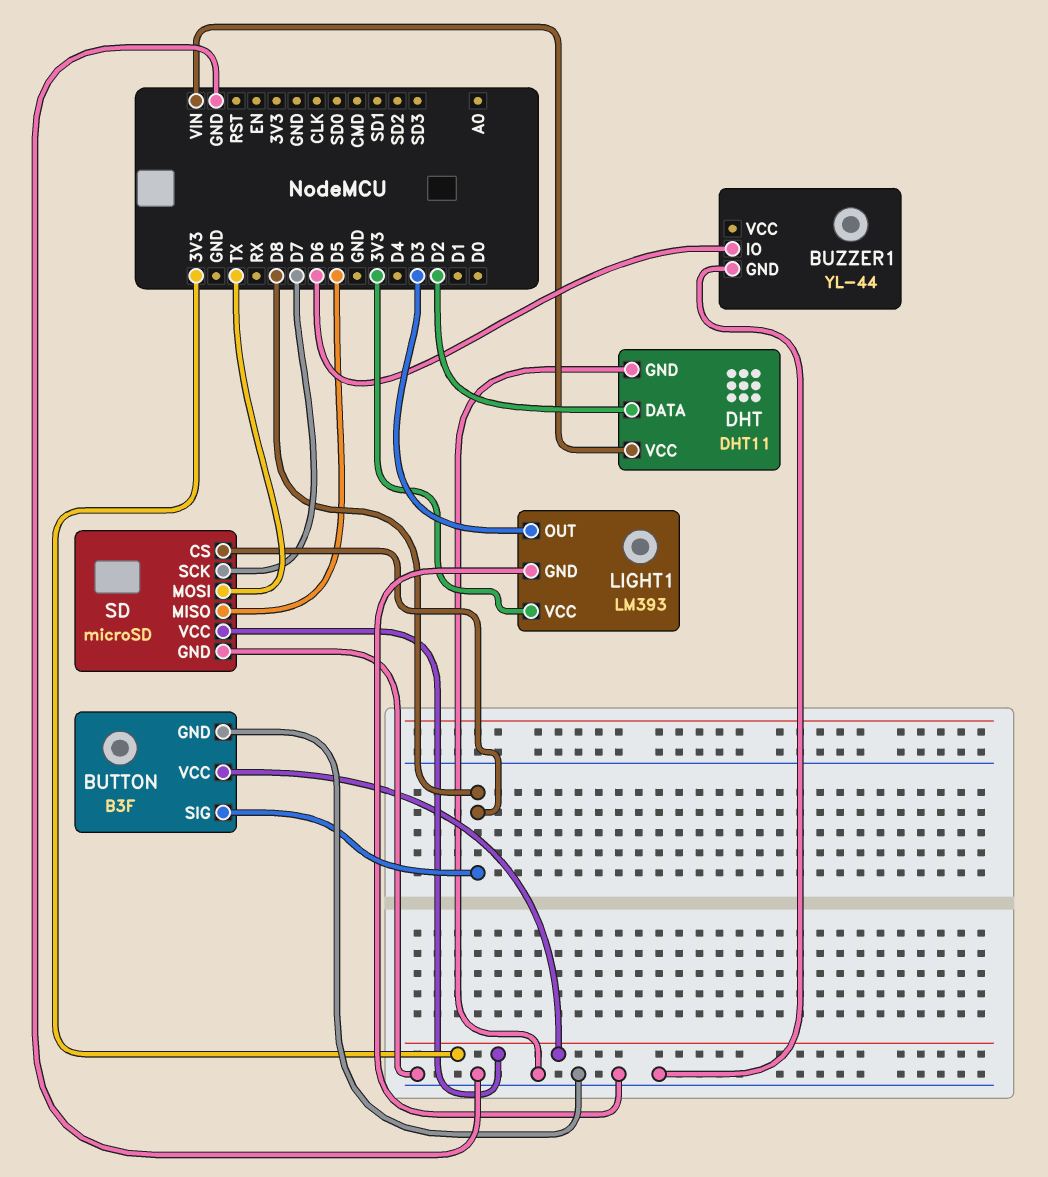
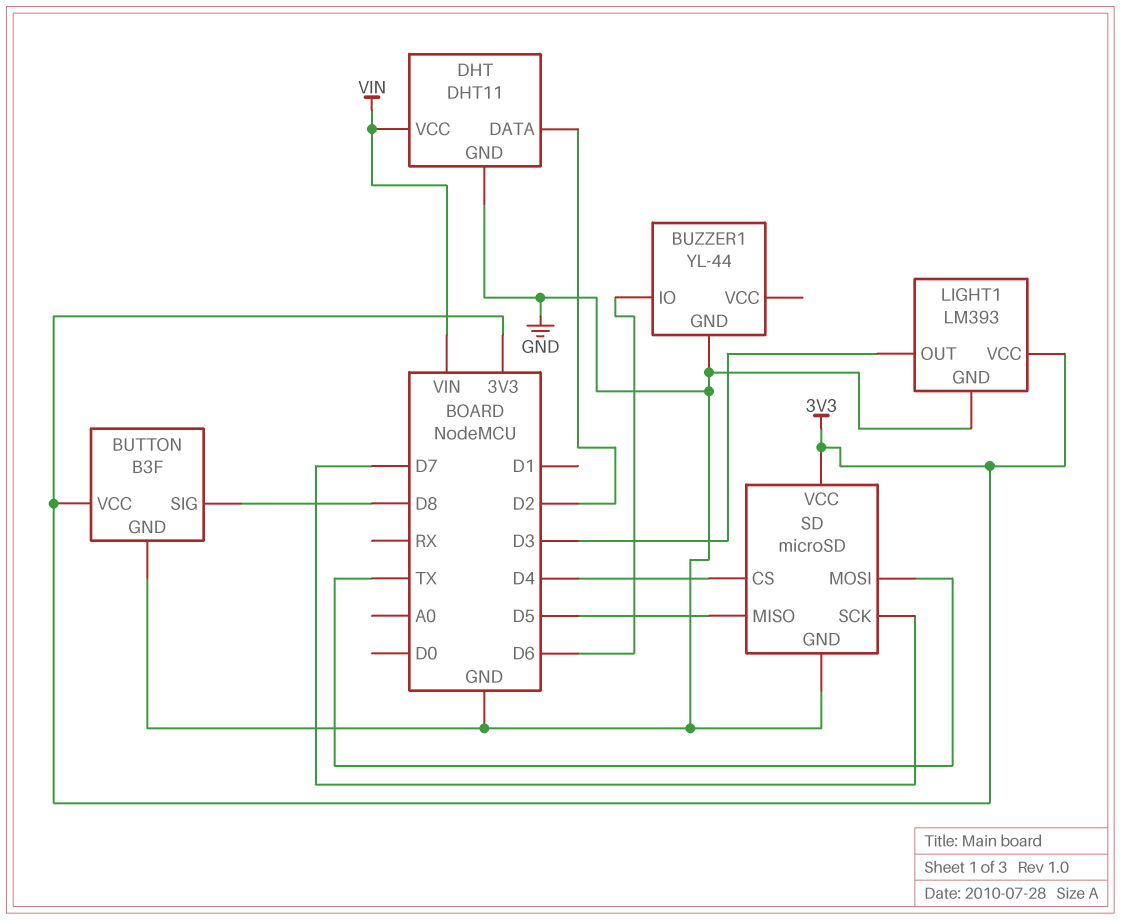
SD pin CS: D8 -> D4

